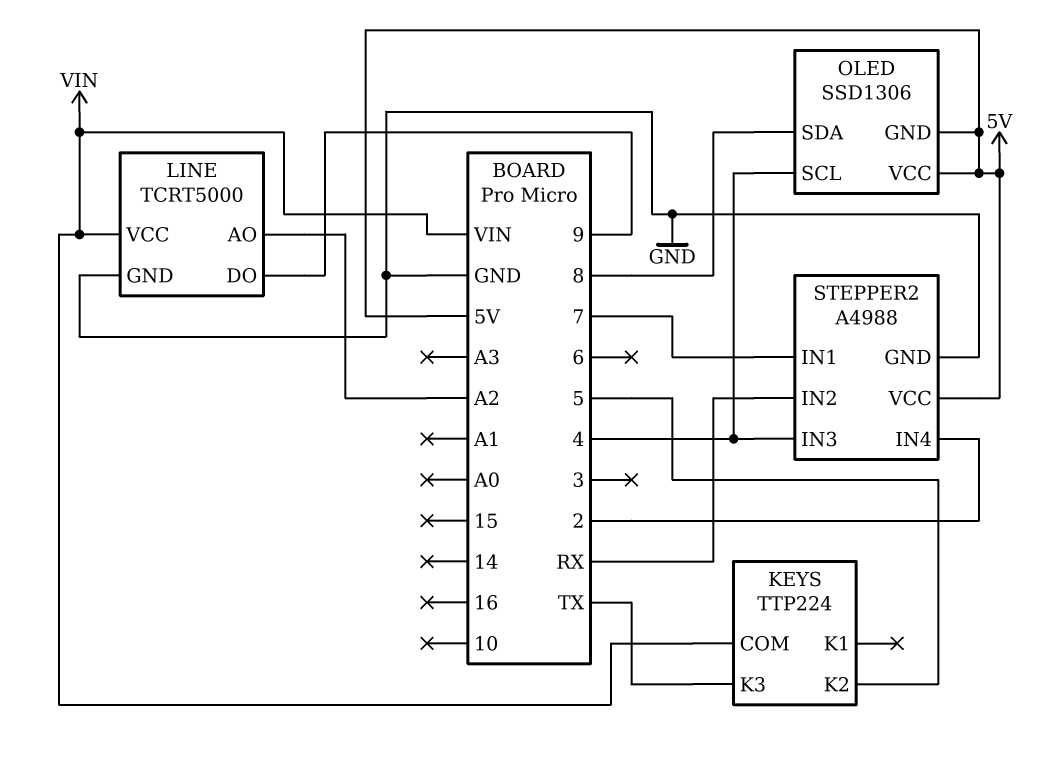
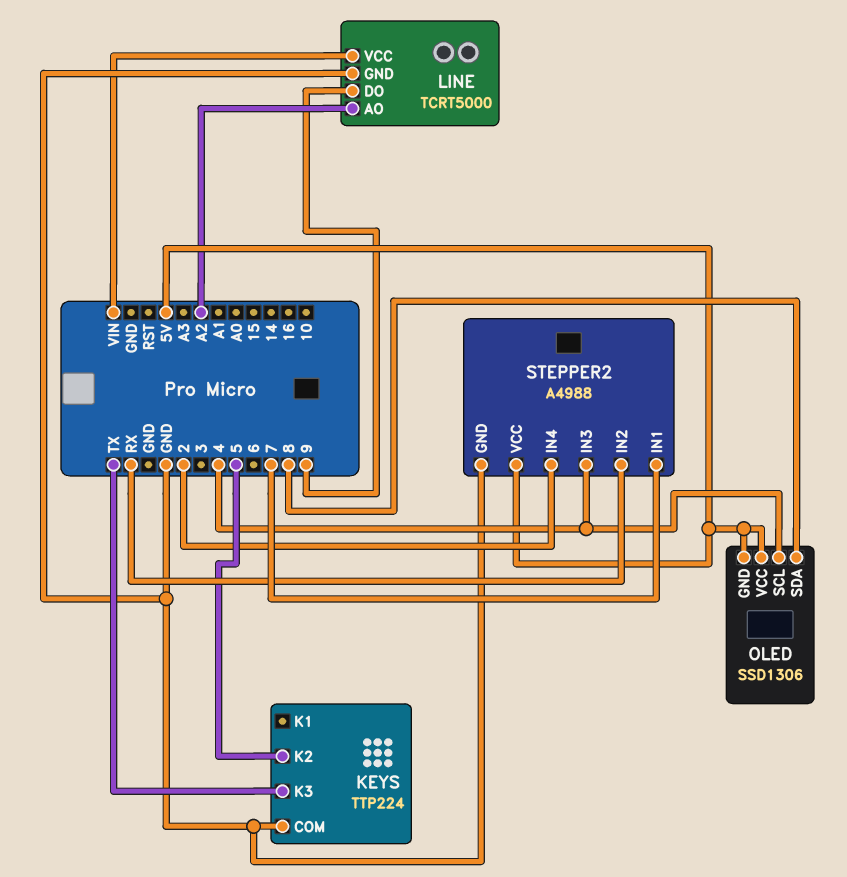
KEYS pin COM: VIN -> GND

